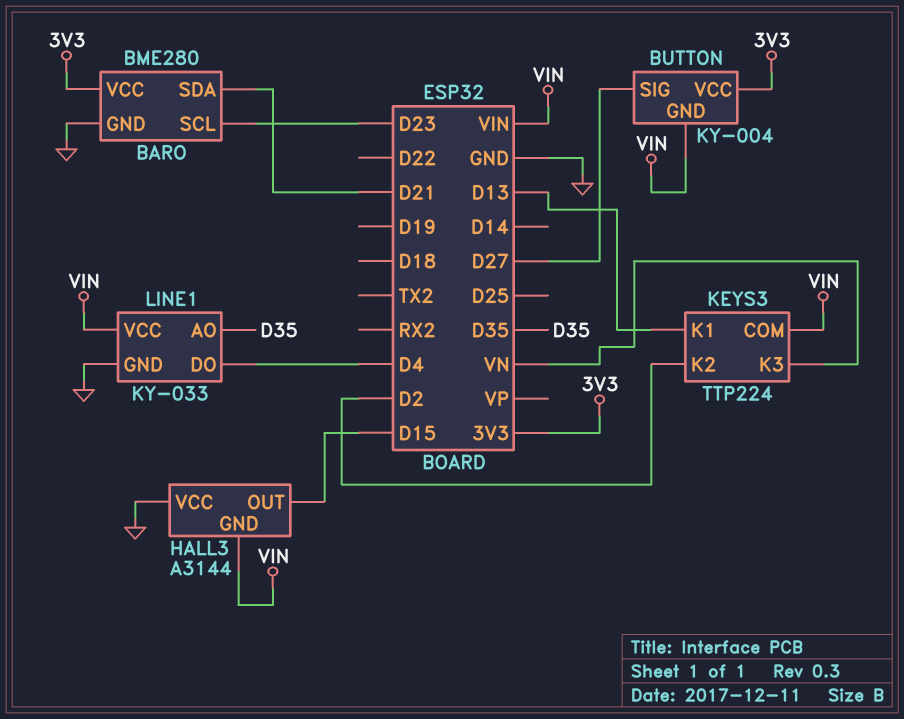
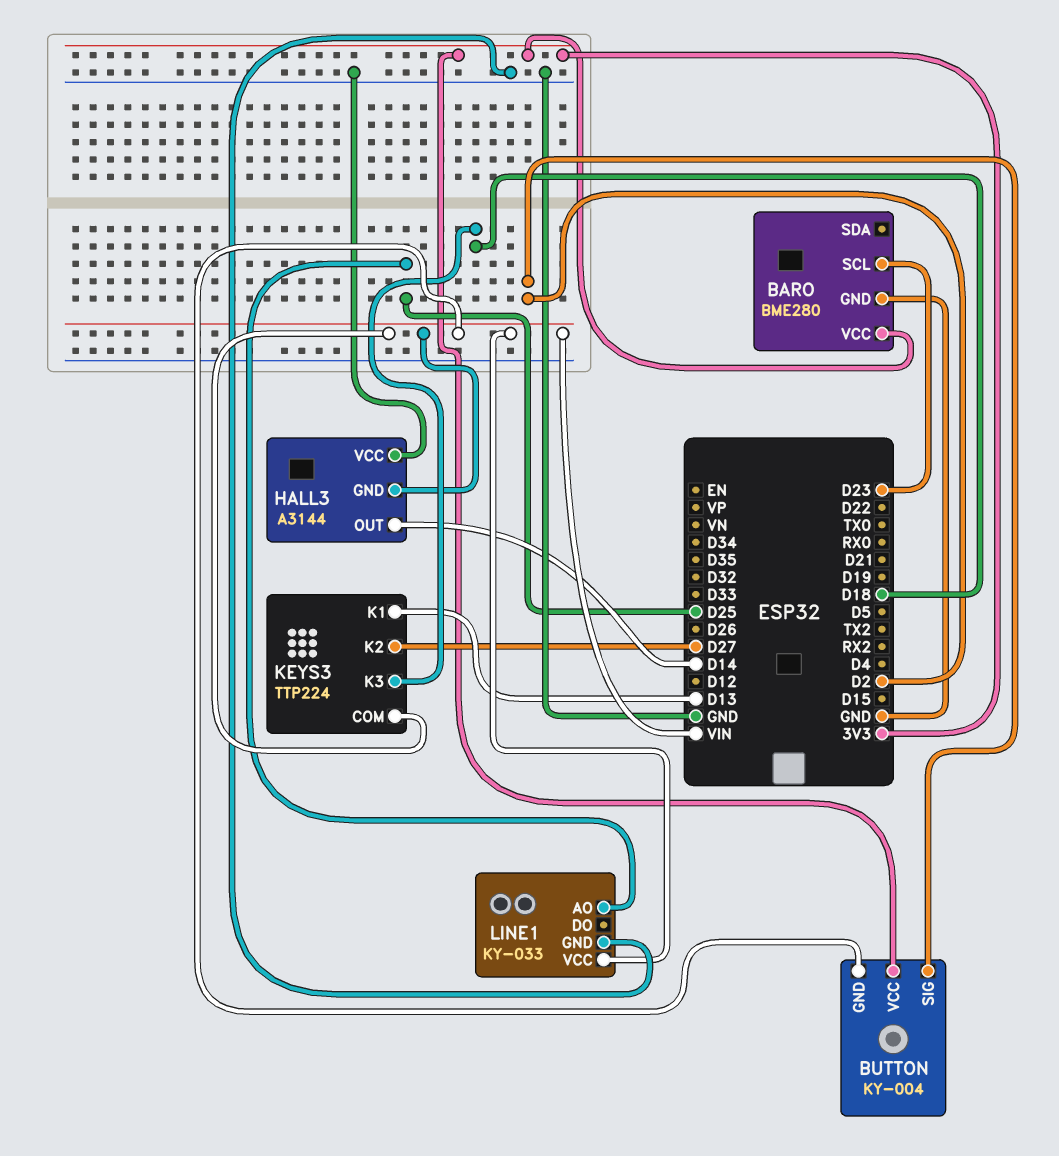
BARO pin SDA: D21 -> none
BUTTON pin SIG: D27 -> D2
HALL3 pin OUT: D15 -> D14
KEYS3 pin K2: D2 -> D27
KEYS3 pin K3: VN -> D18
LINE1 pin AO: D35 -> D25
LINE1 pin DO: D4 -> none

